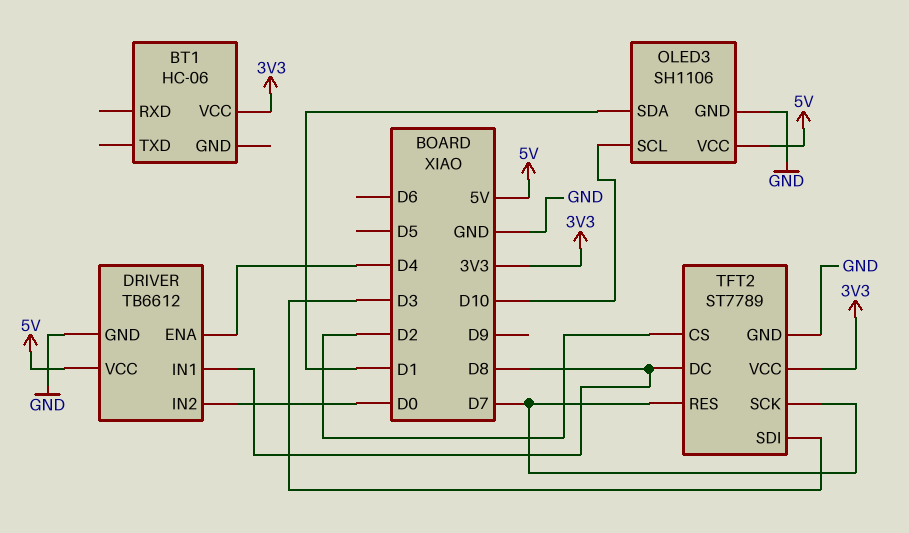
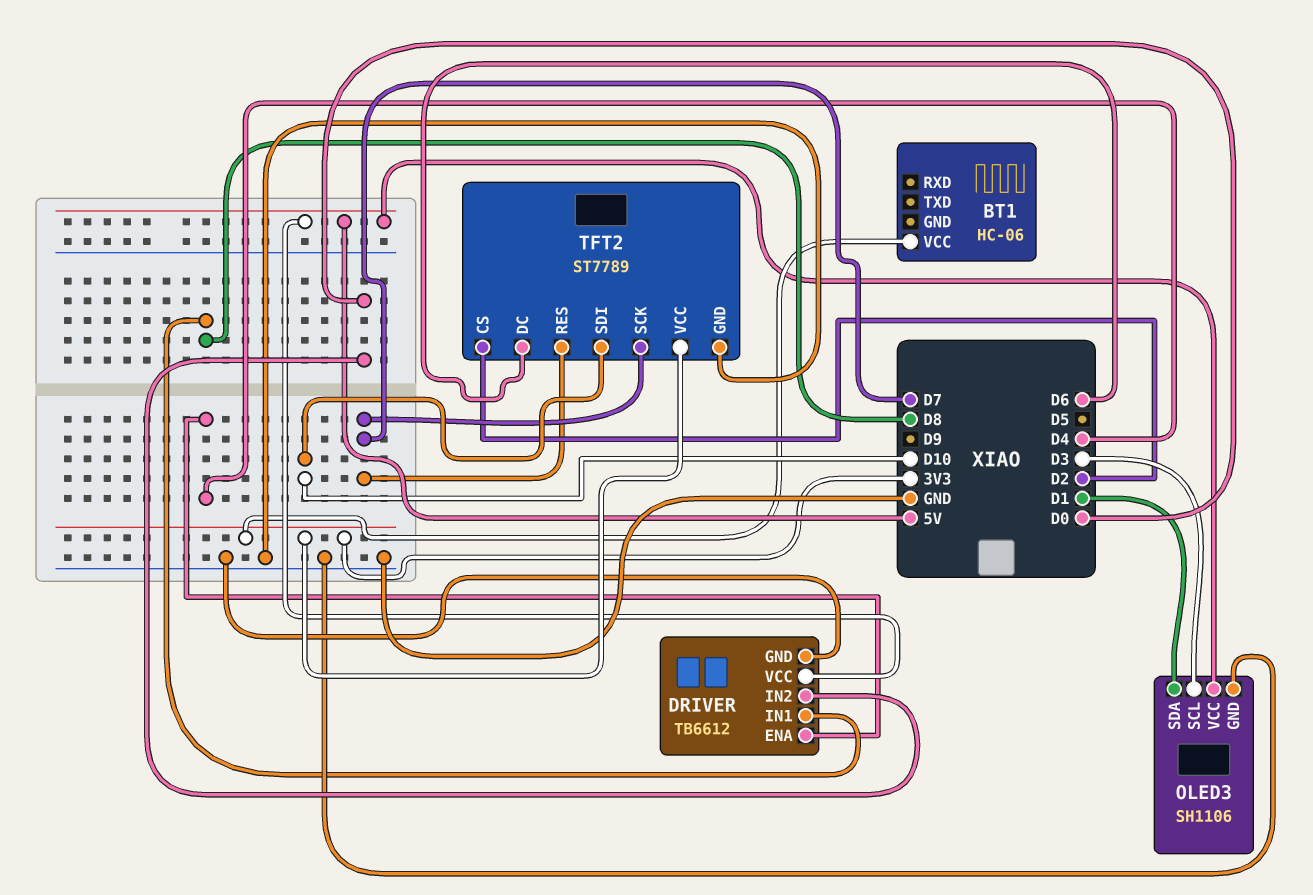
OLED3 pin SCL: D10 -> D3
TFT2 pin DC: D8 -> D6
TFT2 pin SDI: D3 -> D10

